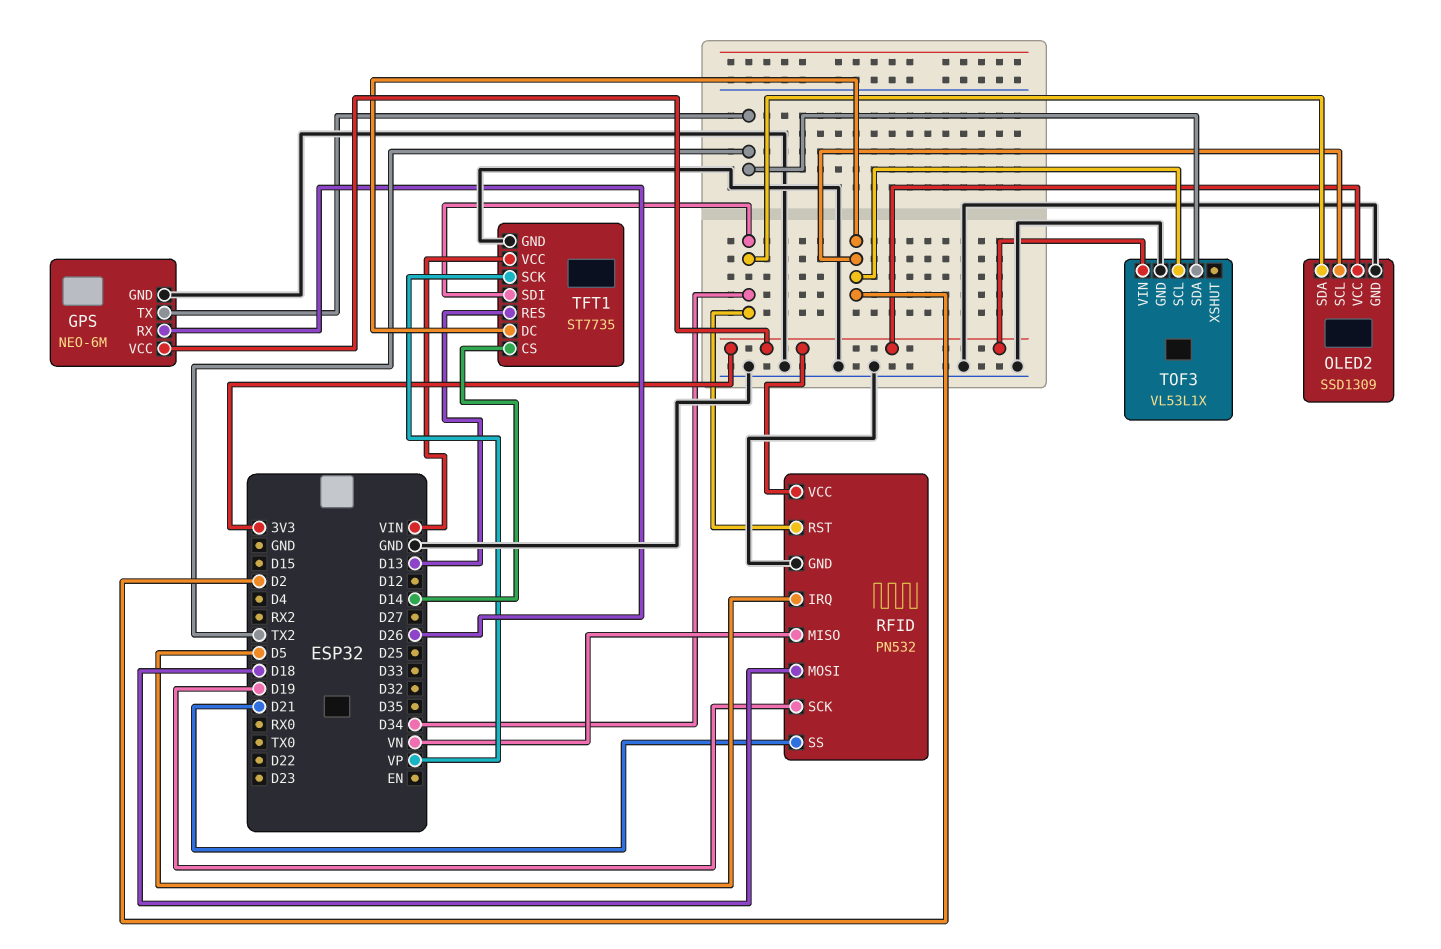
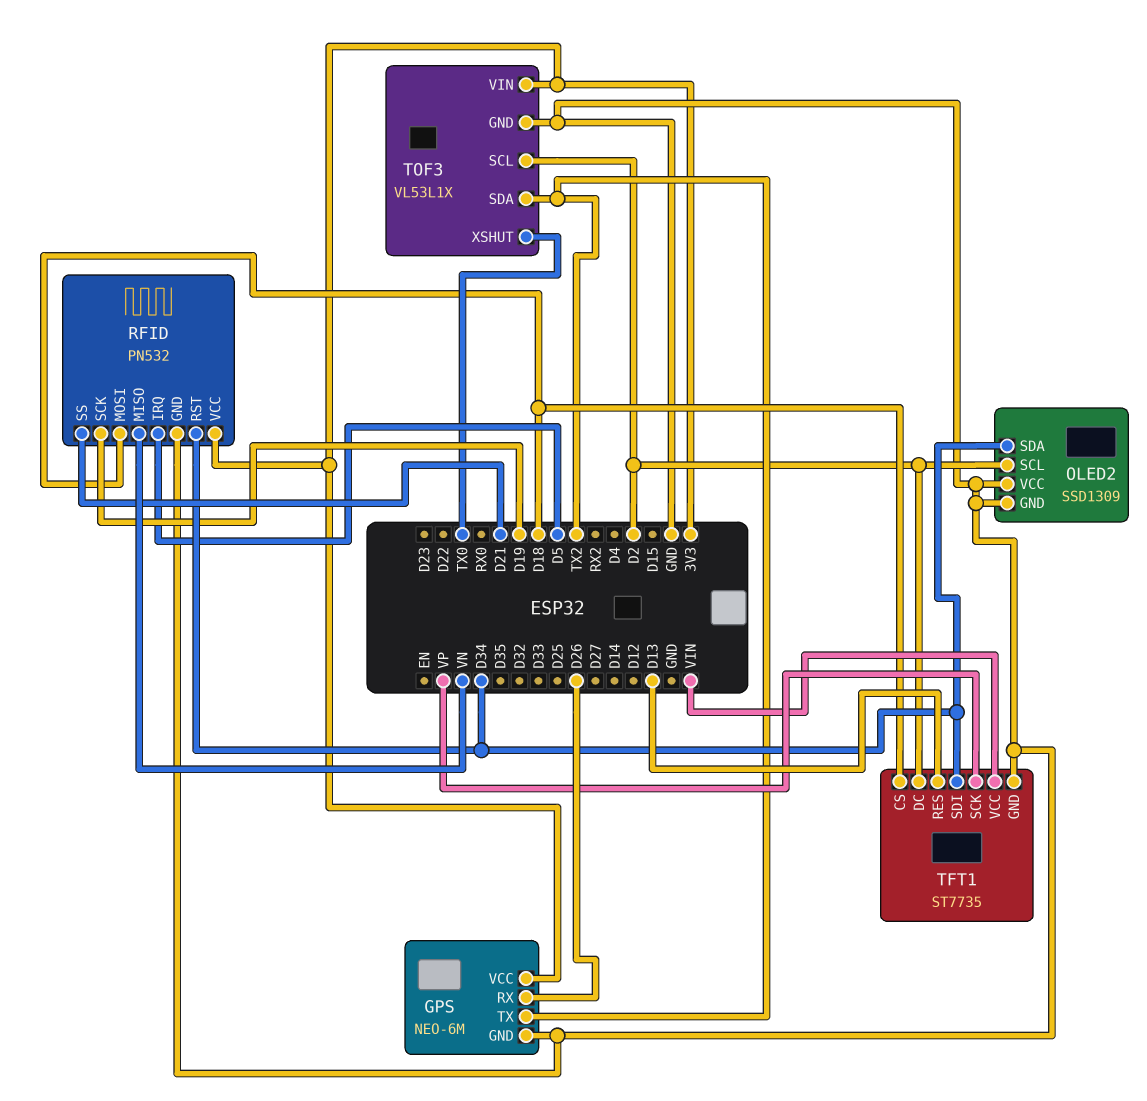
OLED2 pin VCC: 3V3 -> GND
TFT1 pin CS: D14 -> D18
TOF3 pin XSHUT: none -> TX0

